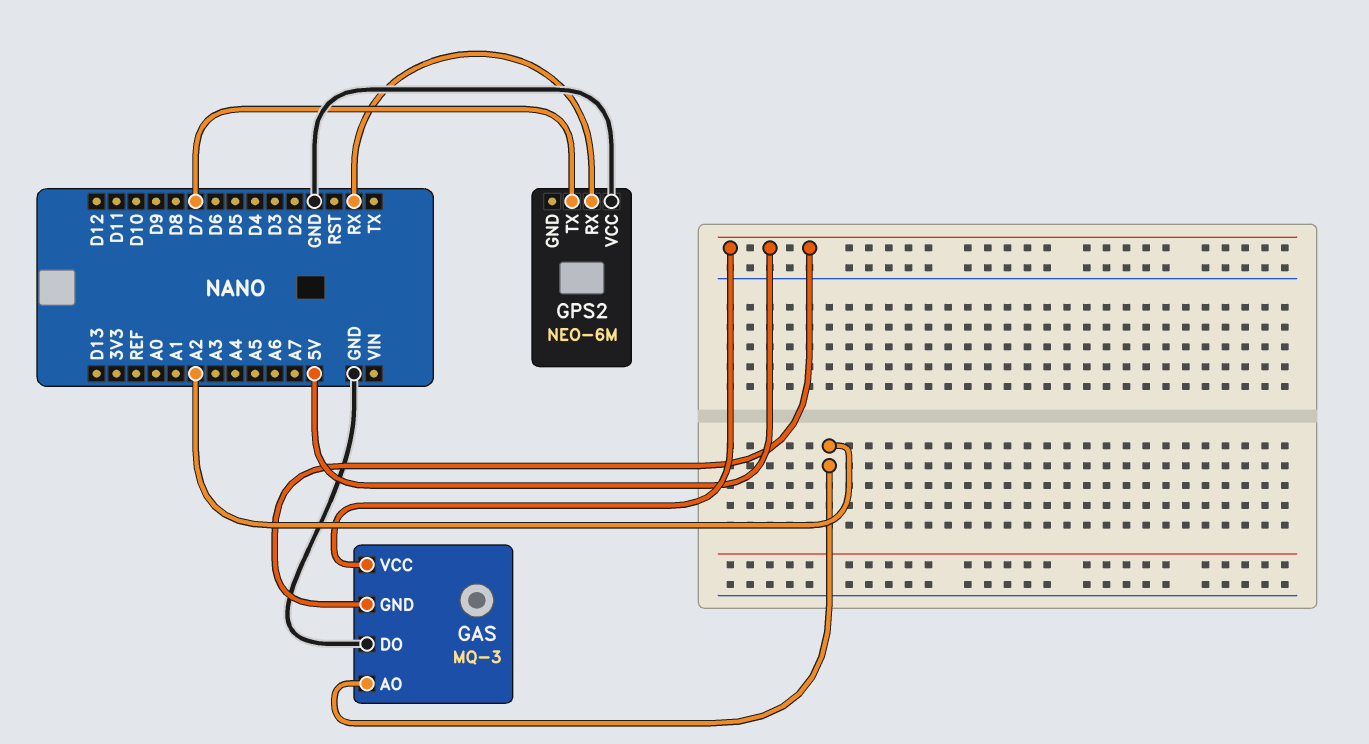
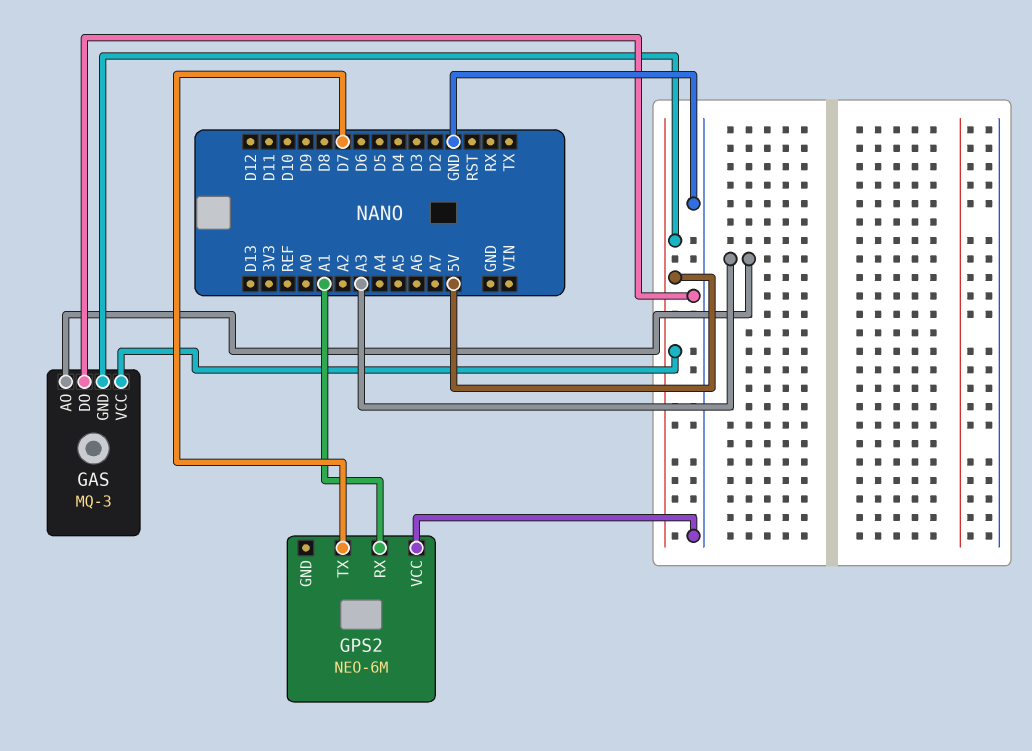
GAS pin AO: A2 -> A3
GPS2 pin RX: RX -> A1

